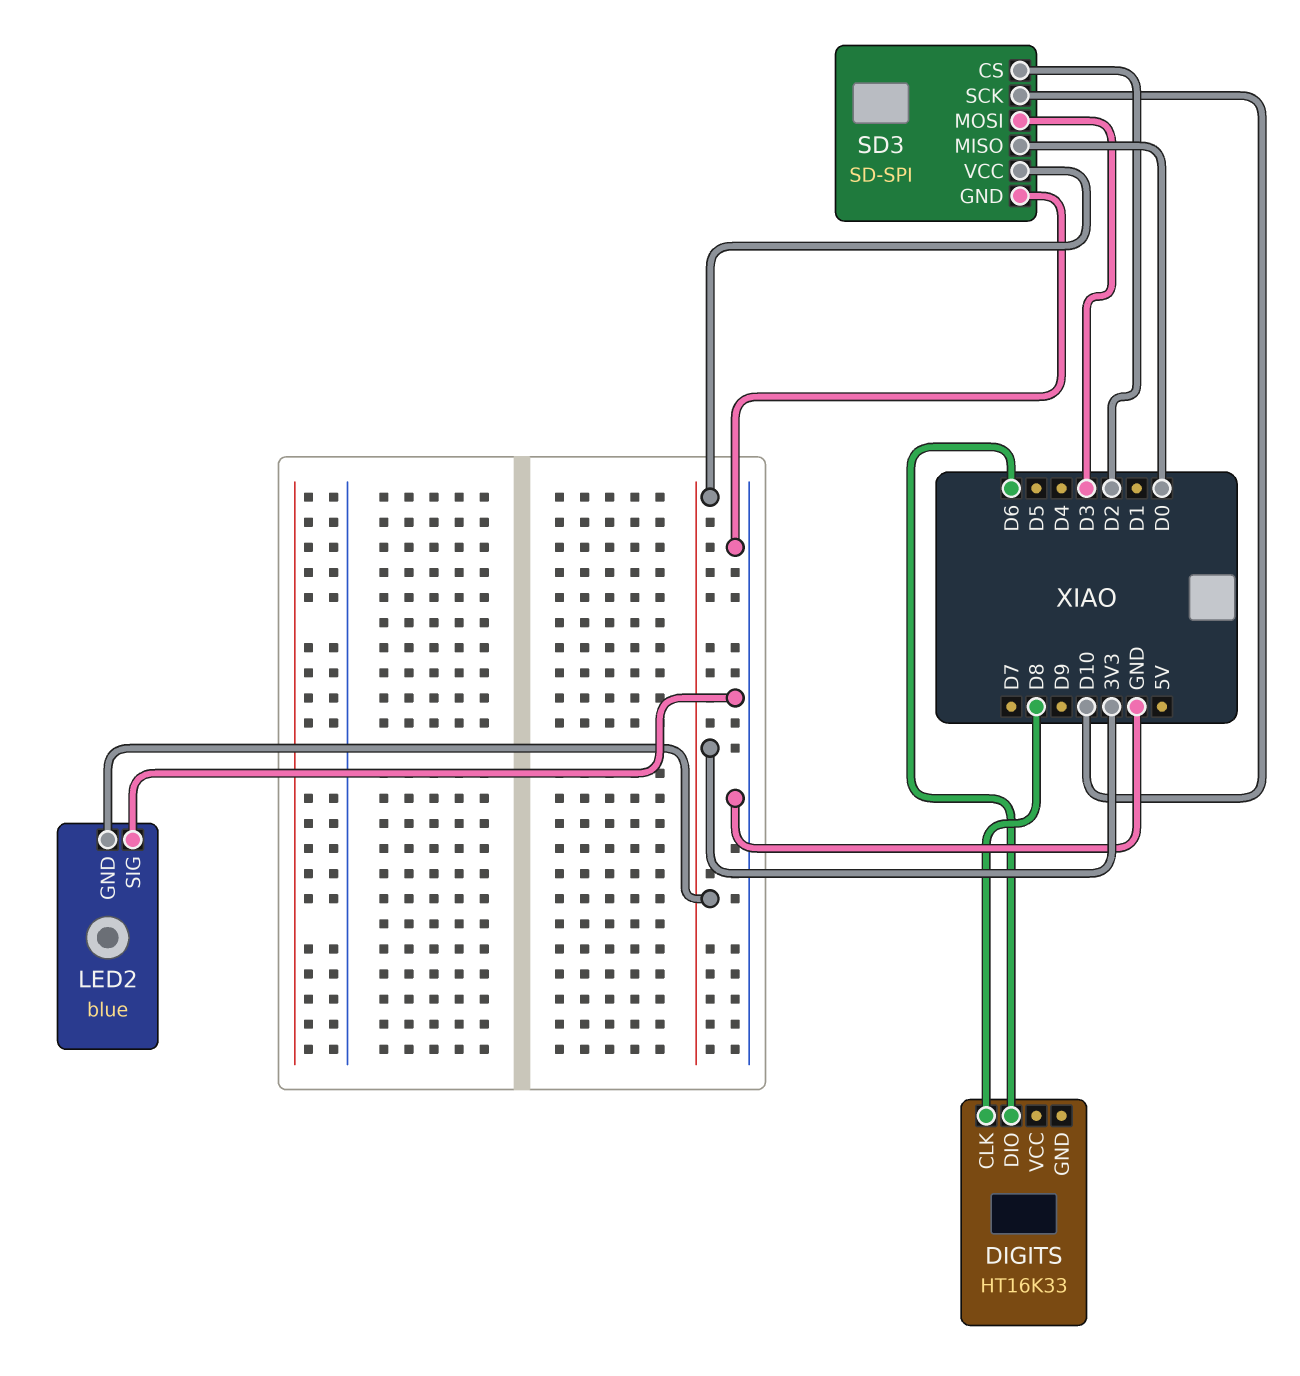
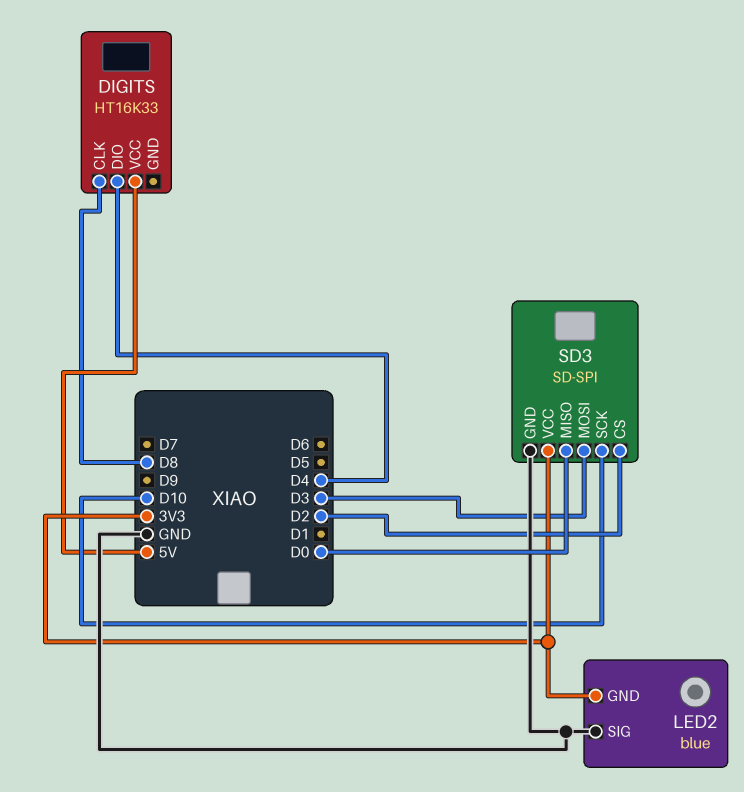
DIGITS pin DIO: D6 -> D4
DIGITS pin VCC: none -> 5V

